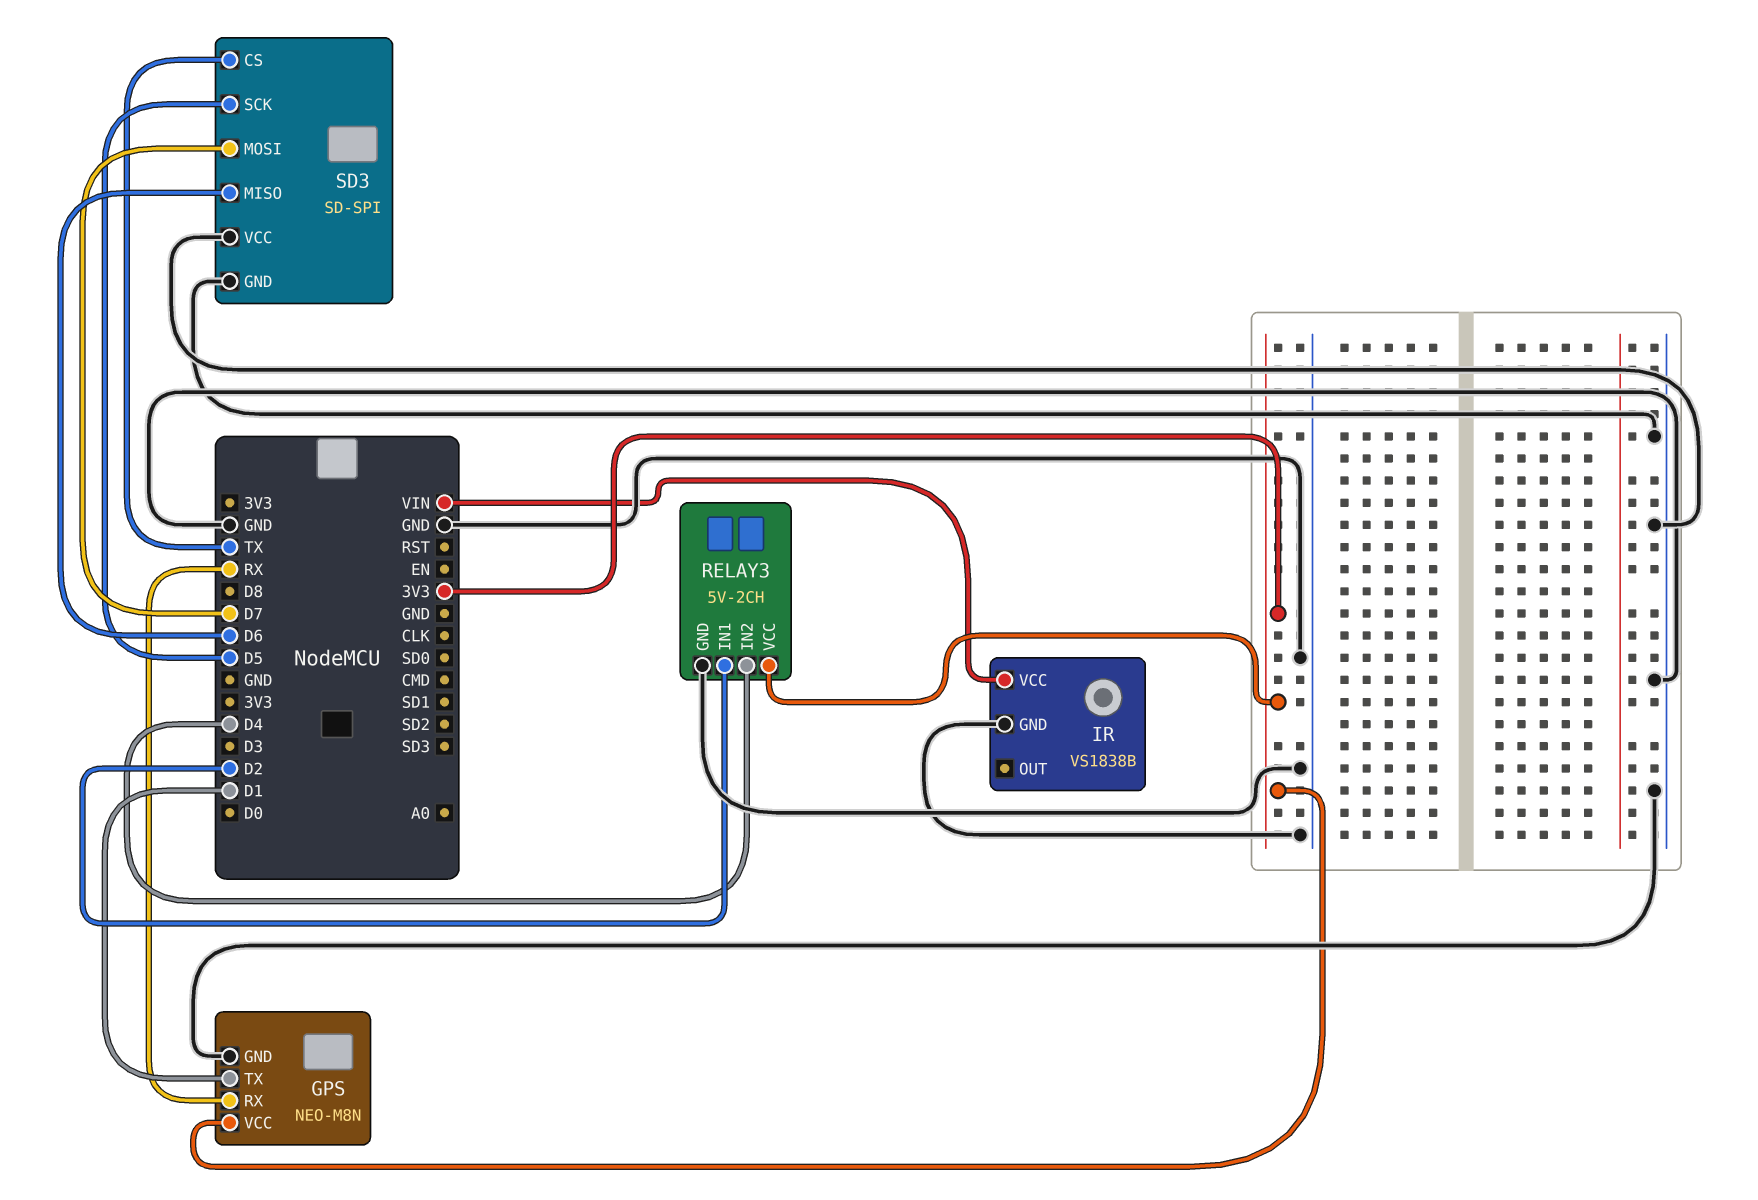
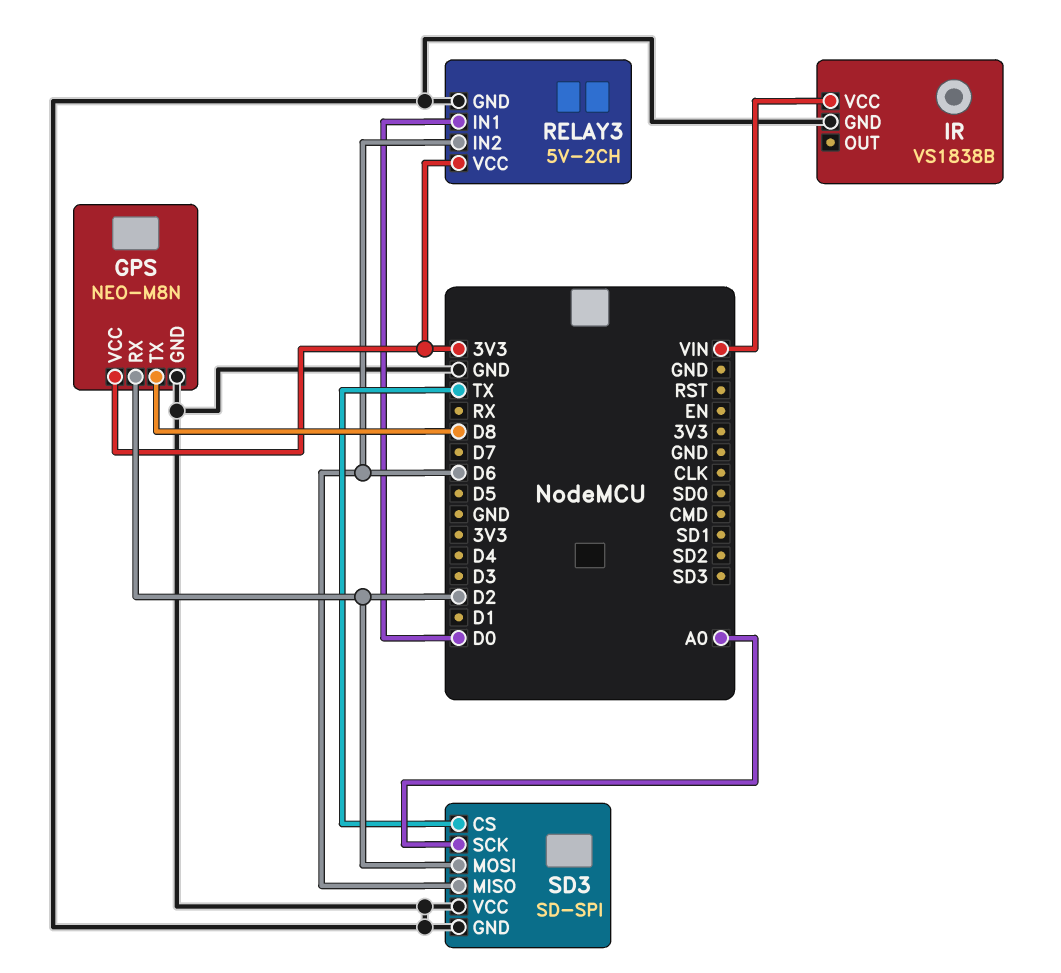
GPS pin RX: RX -> D2
GPS pin TX: D1 -> D8
RELAY3 pin IN1: D2 -> D0
RELAY3 pin IN2: D4 -> D6
SD3 pin MOSI: D7 -> D2
SD3 pin SCK: D5 -> A0

